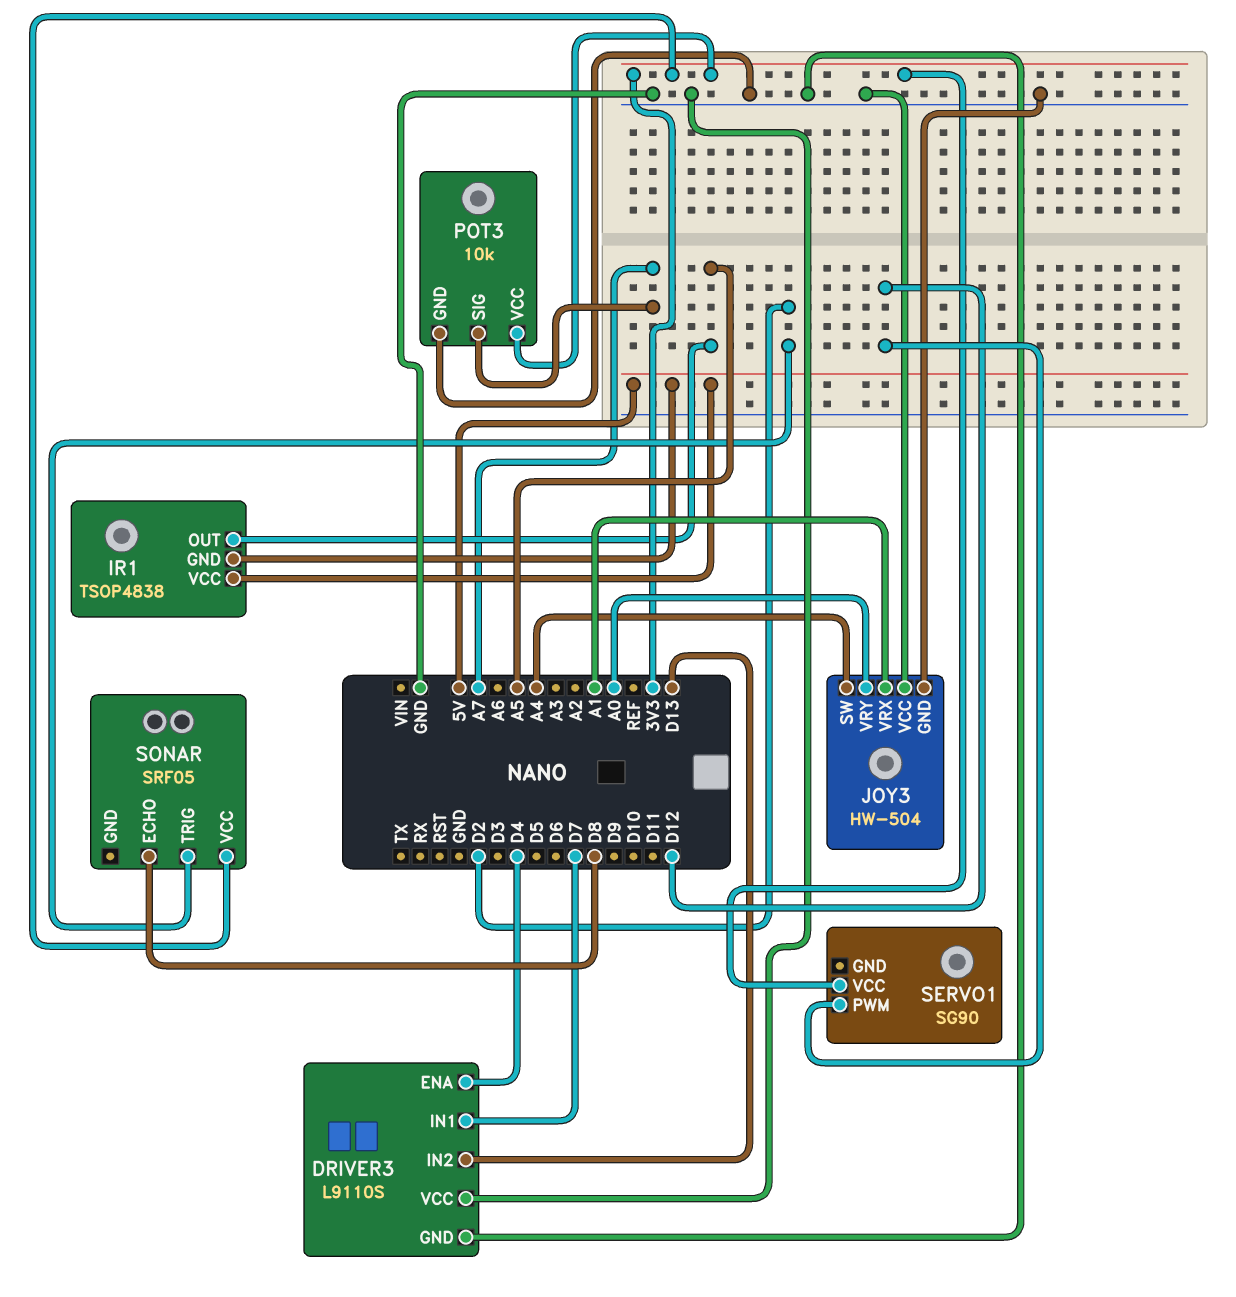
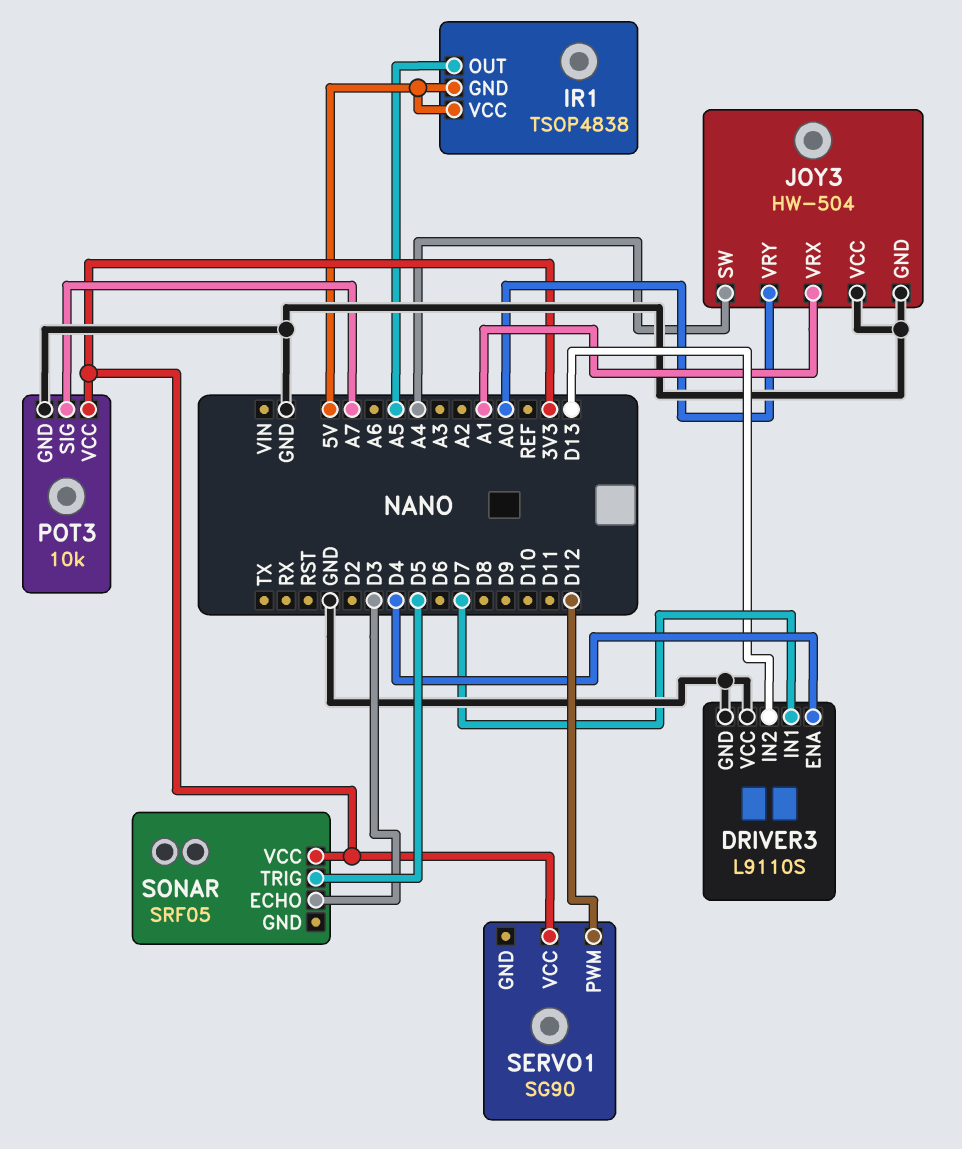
SONAR pin ECHO: D8 -> D3
SONAR pin TRIG: D2 -> D5

